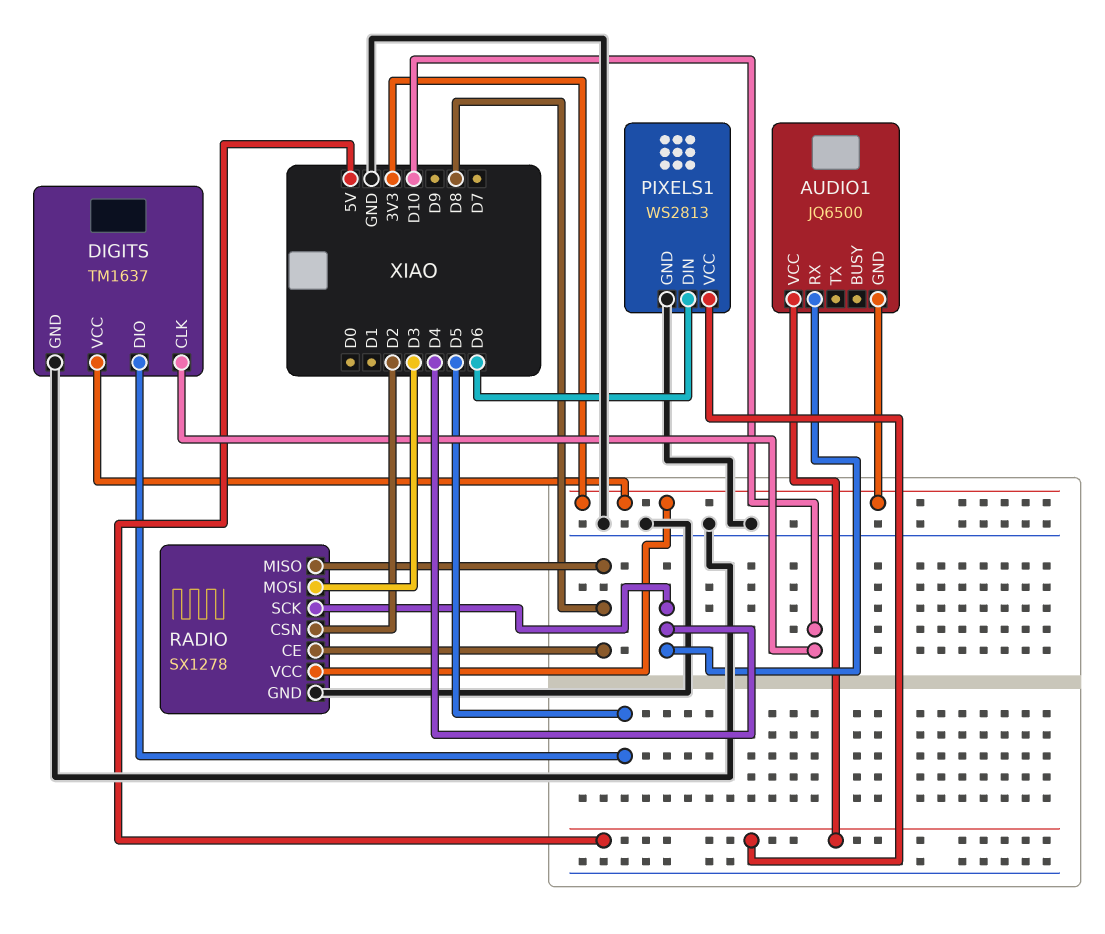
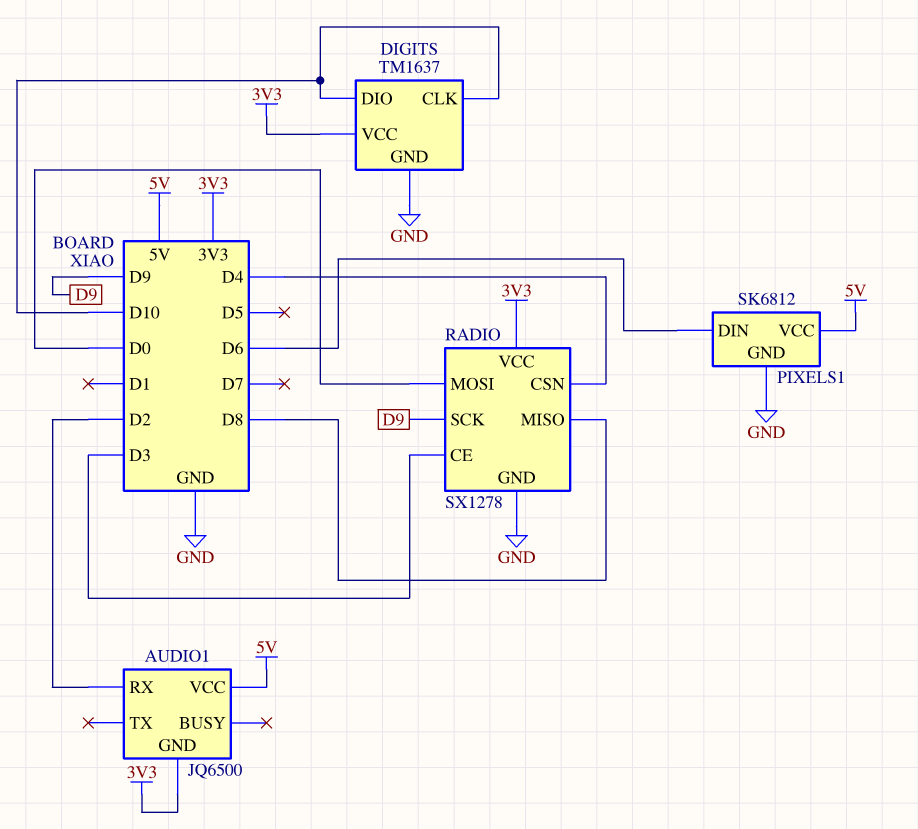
AUDIO1 pin RX: D4 -> D2
DIGITS pin DIO: D5 -> D10
PIXELS1: WS2813 -> SK6812
RADIO pin CE: D8 -> D3
RADIO pin CSN: D2 -> D4
RADIO pin MOSI: D3 -> D0
RADIO pin SCK: D4 -> D9

